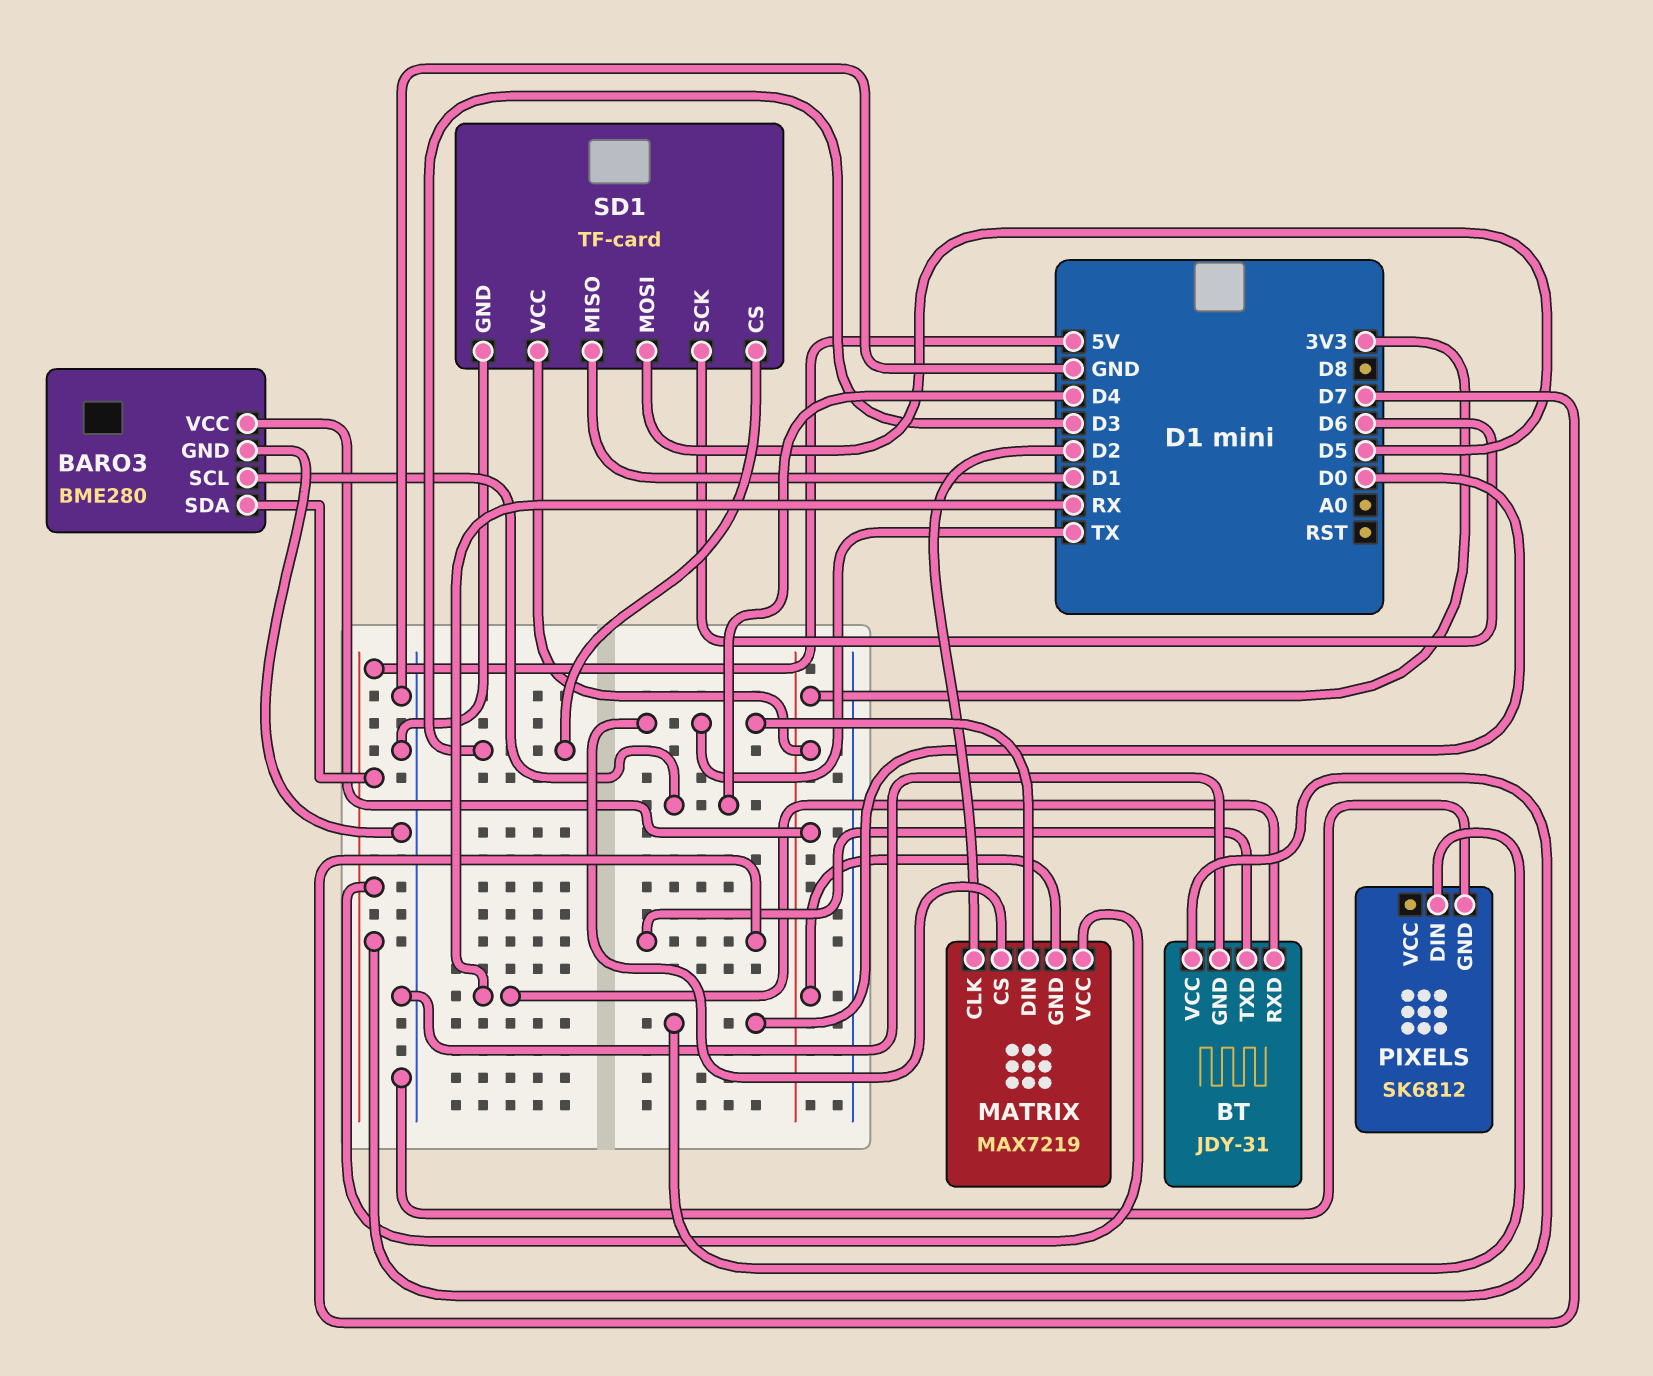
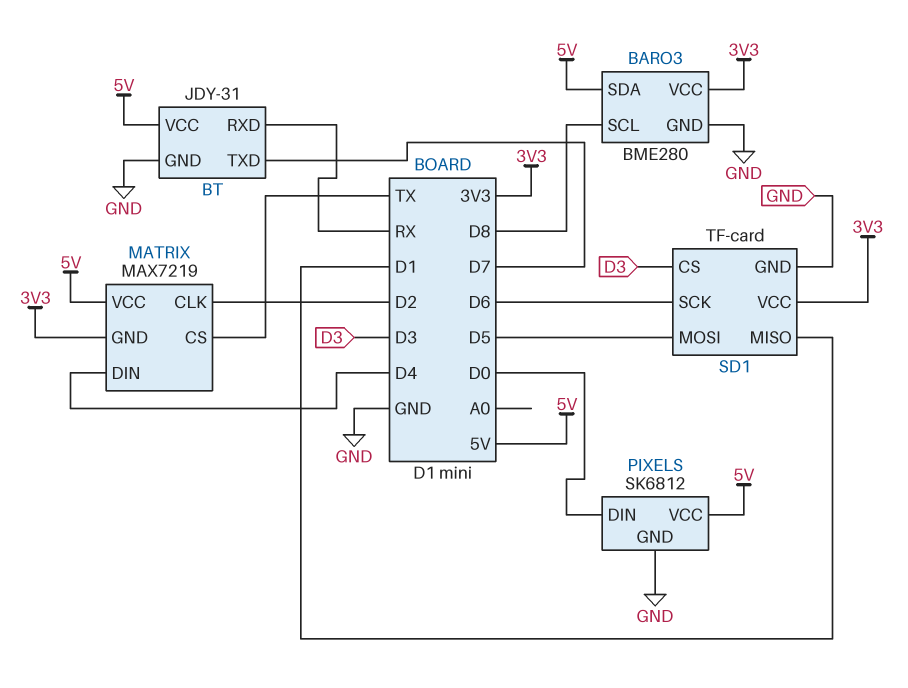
BARO3 pin SCL: D4 -> D8
MATRIX pin DIN: TX -> D4
PIXELS pin VCC: none -> 5V

